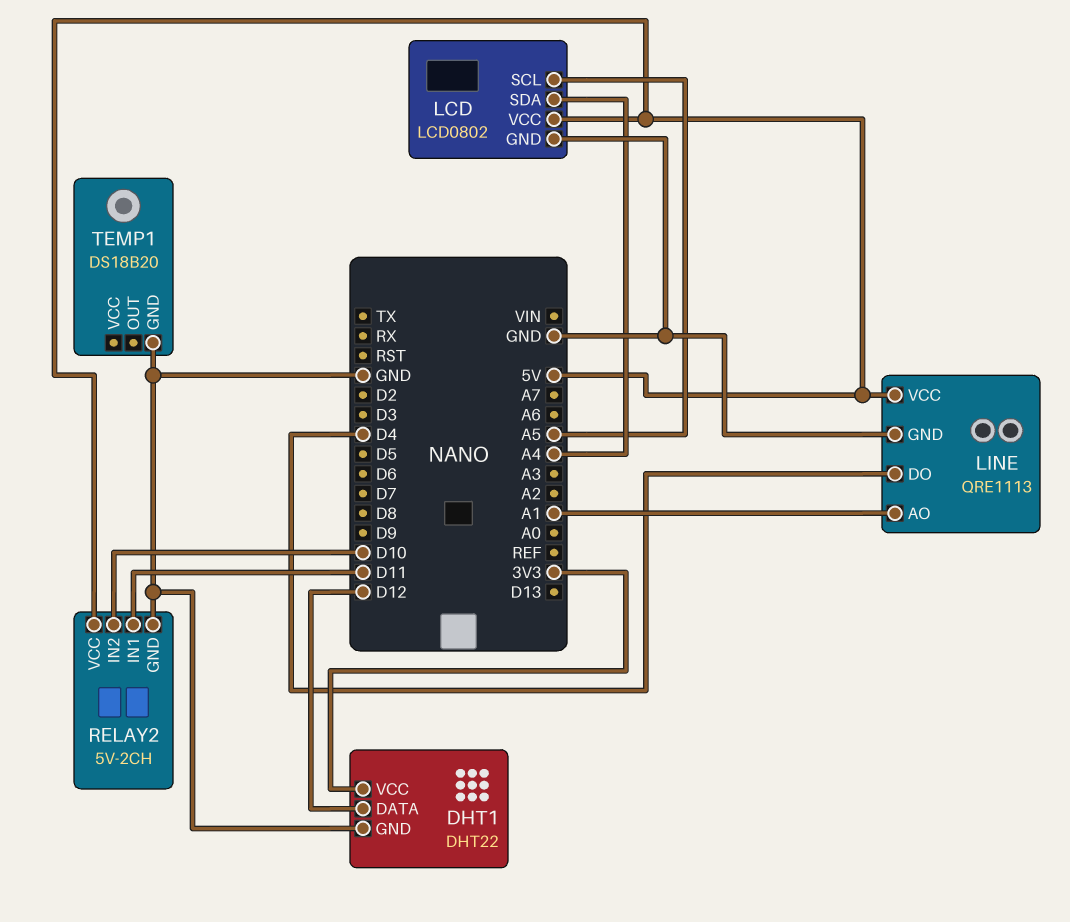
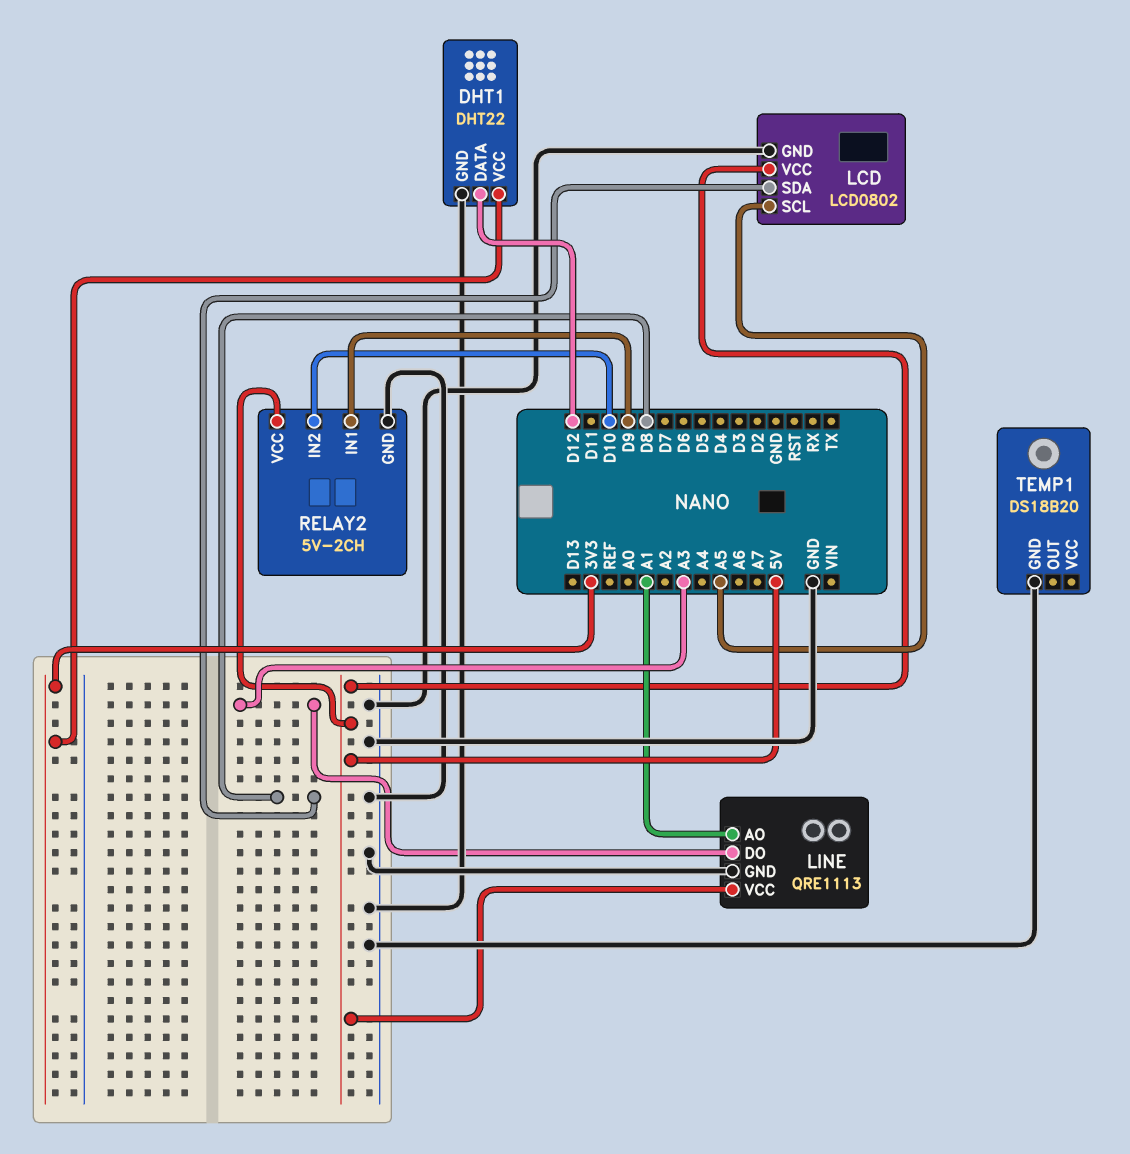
LCD pin SDA: A4 -> D8
LINE pin DO: D4 -> A3
RELAY2 pin IN1: D11 -> D9

